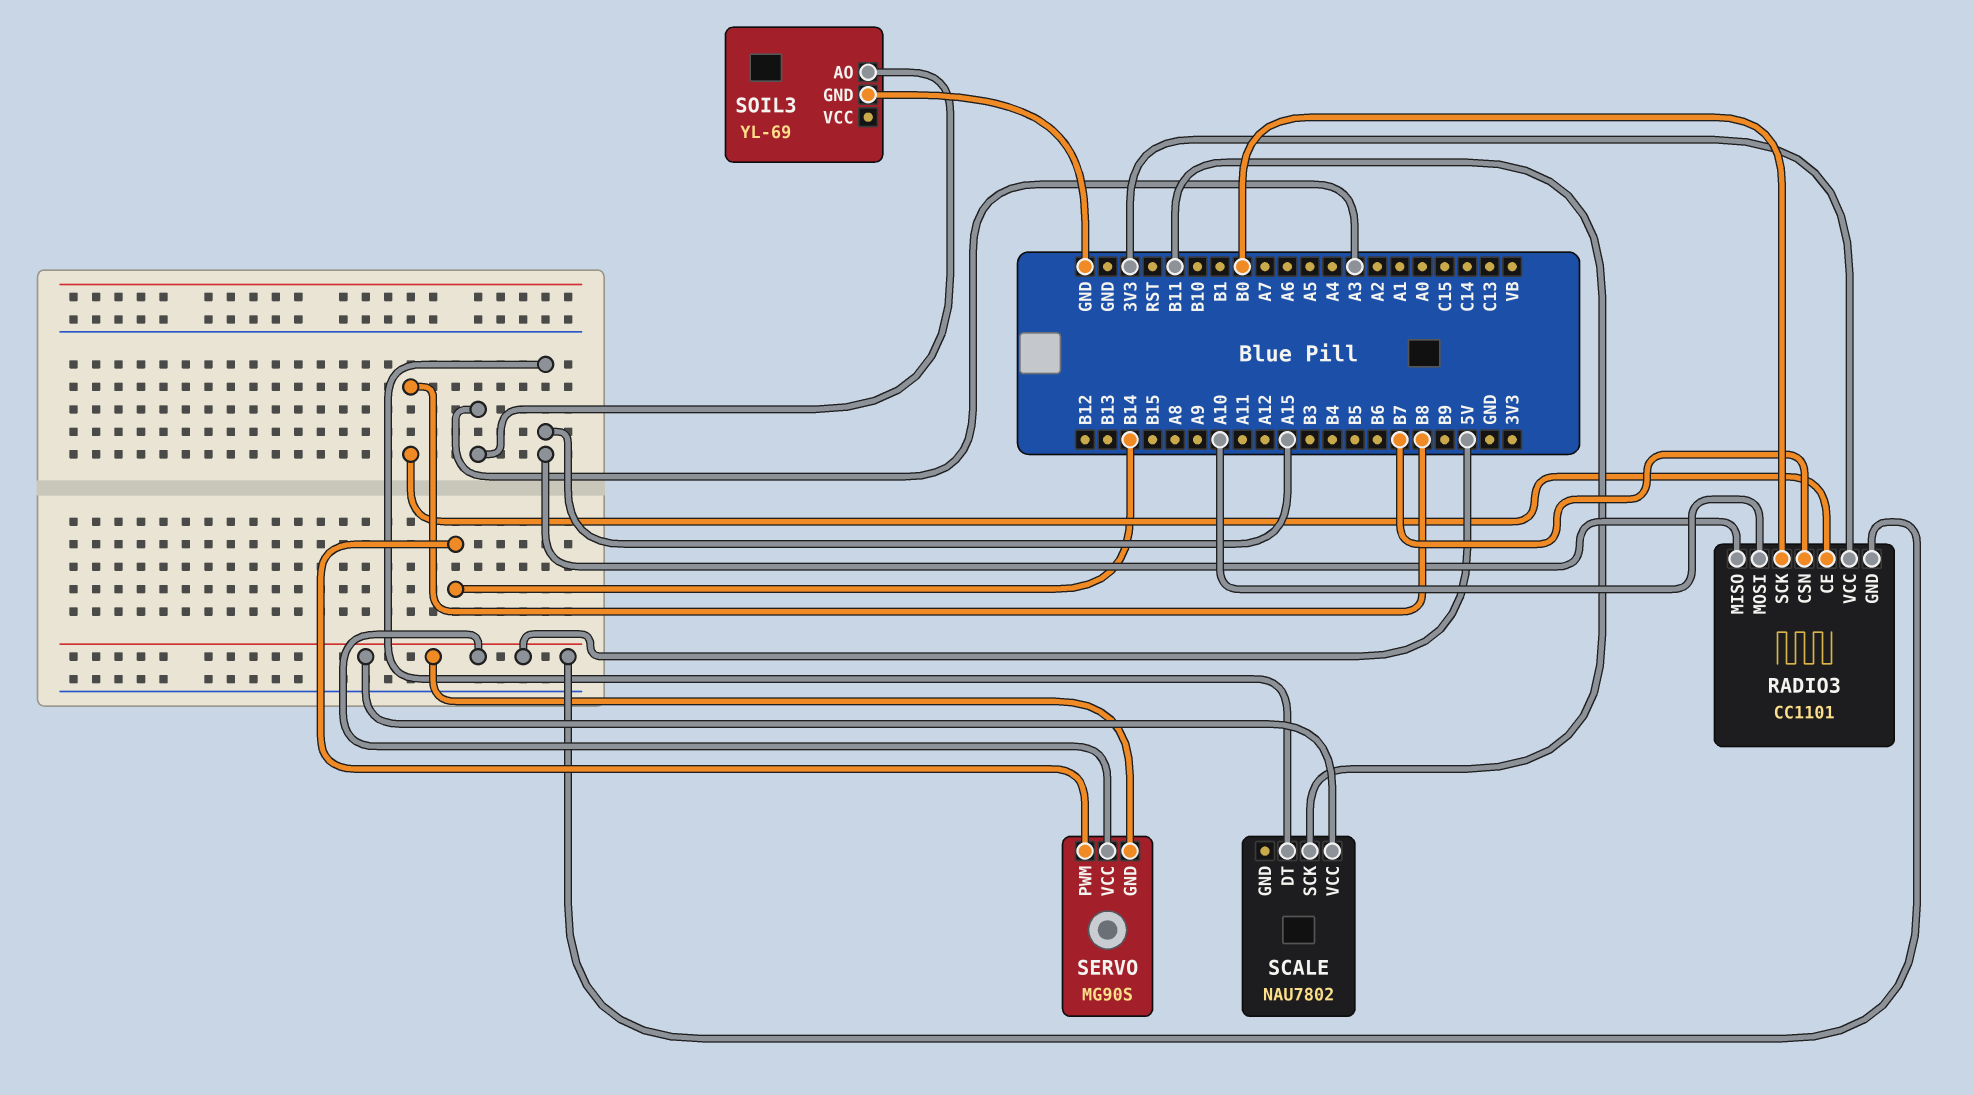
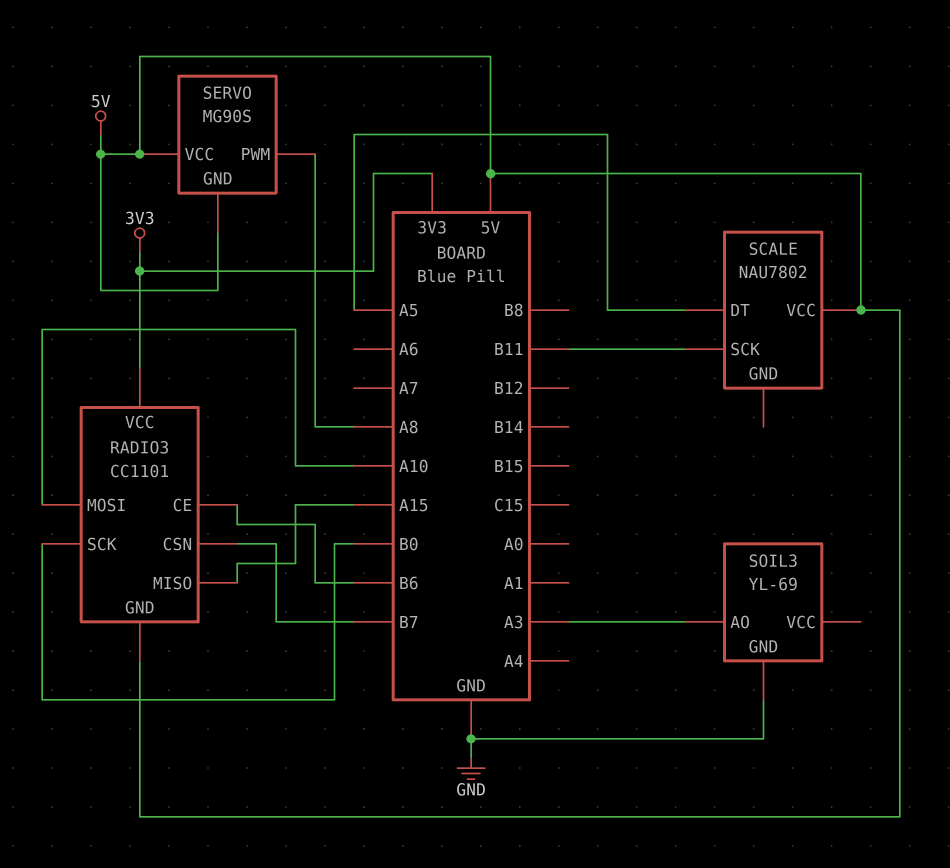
RADIO3 pin CE: B8 -> B6
SCALE pin DT: A15 -> A5
SERVO pin PWM: B14 -> A8

